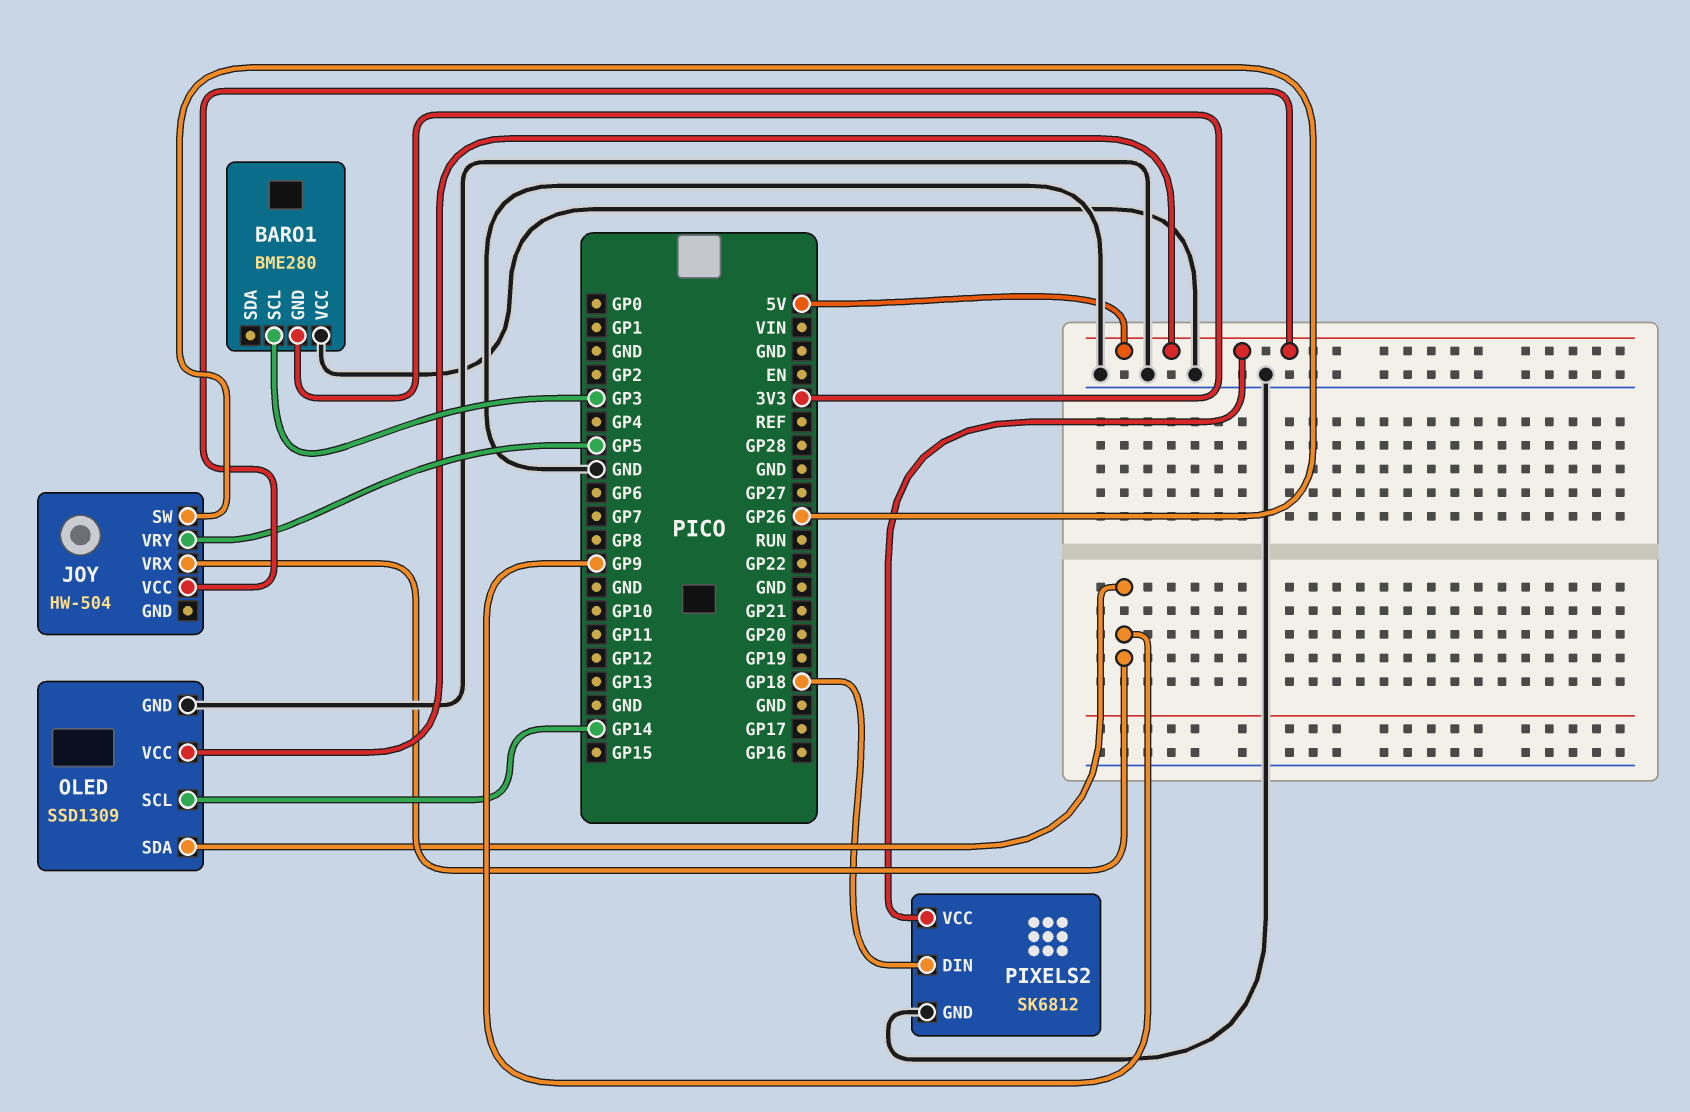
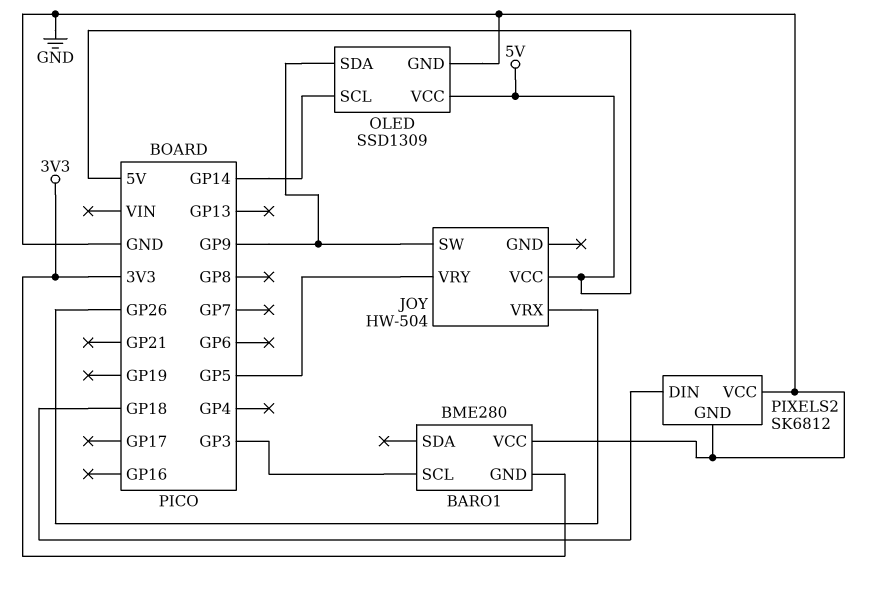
JOY pin SW: GP26 -> GP9
JOY pin VRX: GP9 -> GP26
PIXELS2 pin VCC: 5V -> GND

